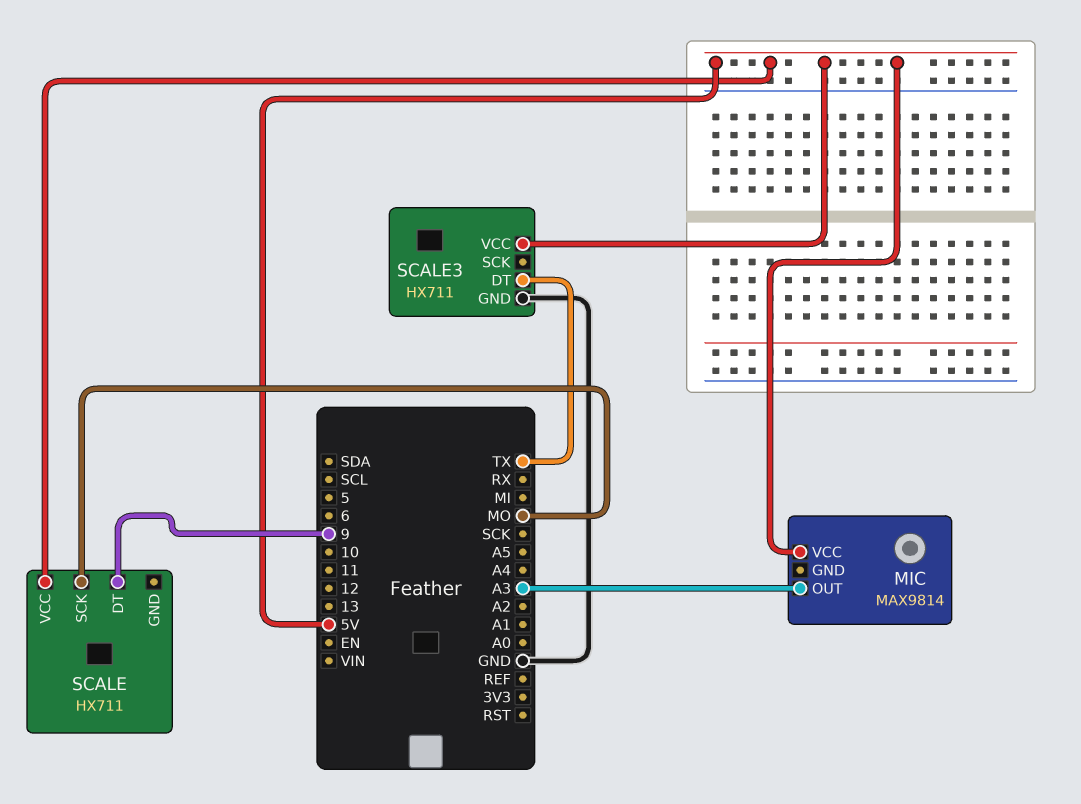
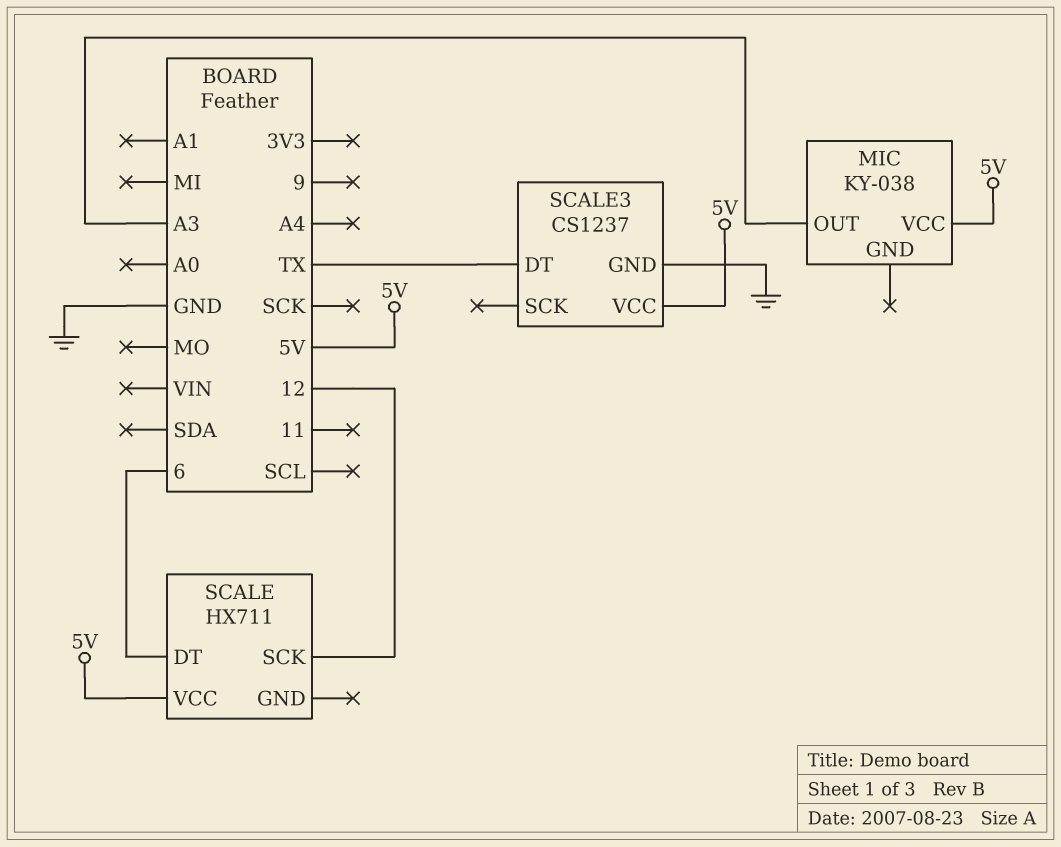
MIC: MAX9814 -> KY-038
SCALE pin DT: 9 -> 6
SCALE pin SCK: MO -> 12
SCALE3: HX711 -> CS1237

